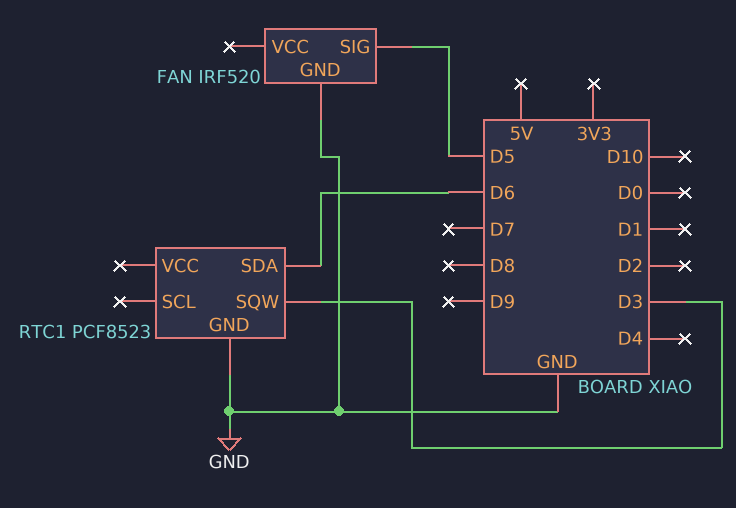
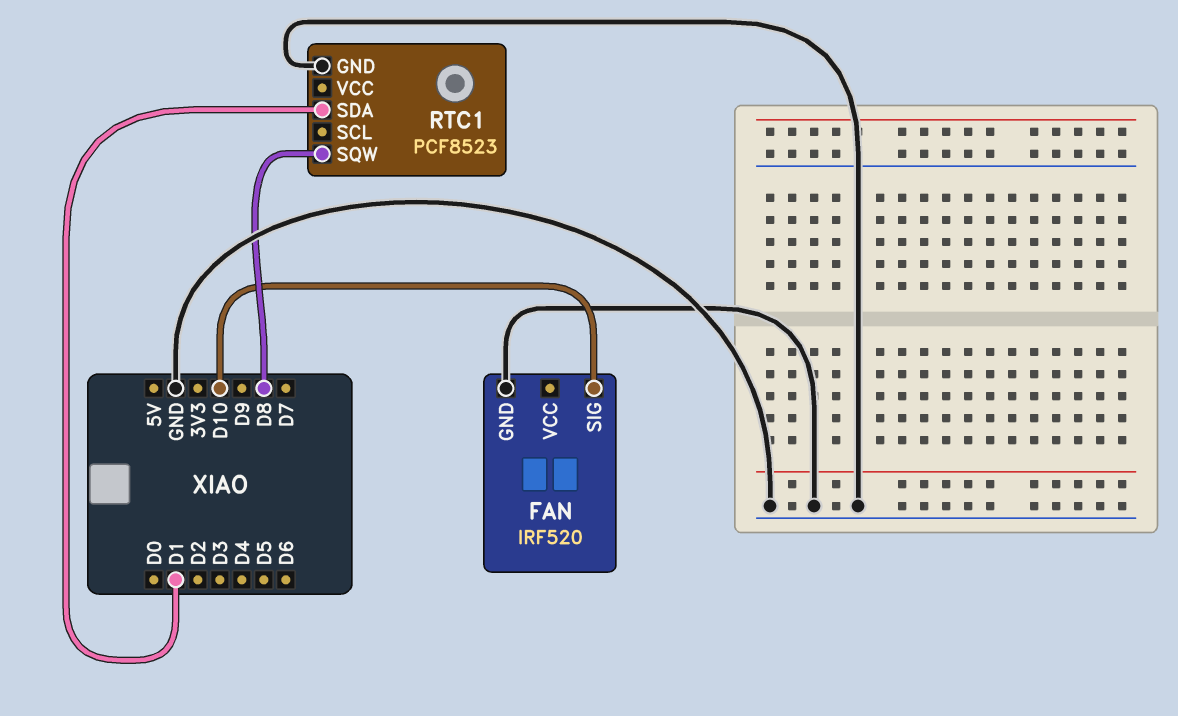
FAN pin SIG: D5 -> D10
RTC1 pin SDA: D6 -> D1
RTC1 pin SQW: D3 -> D8

